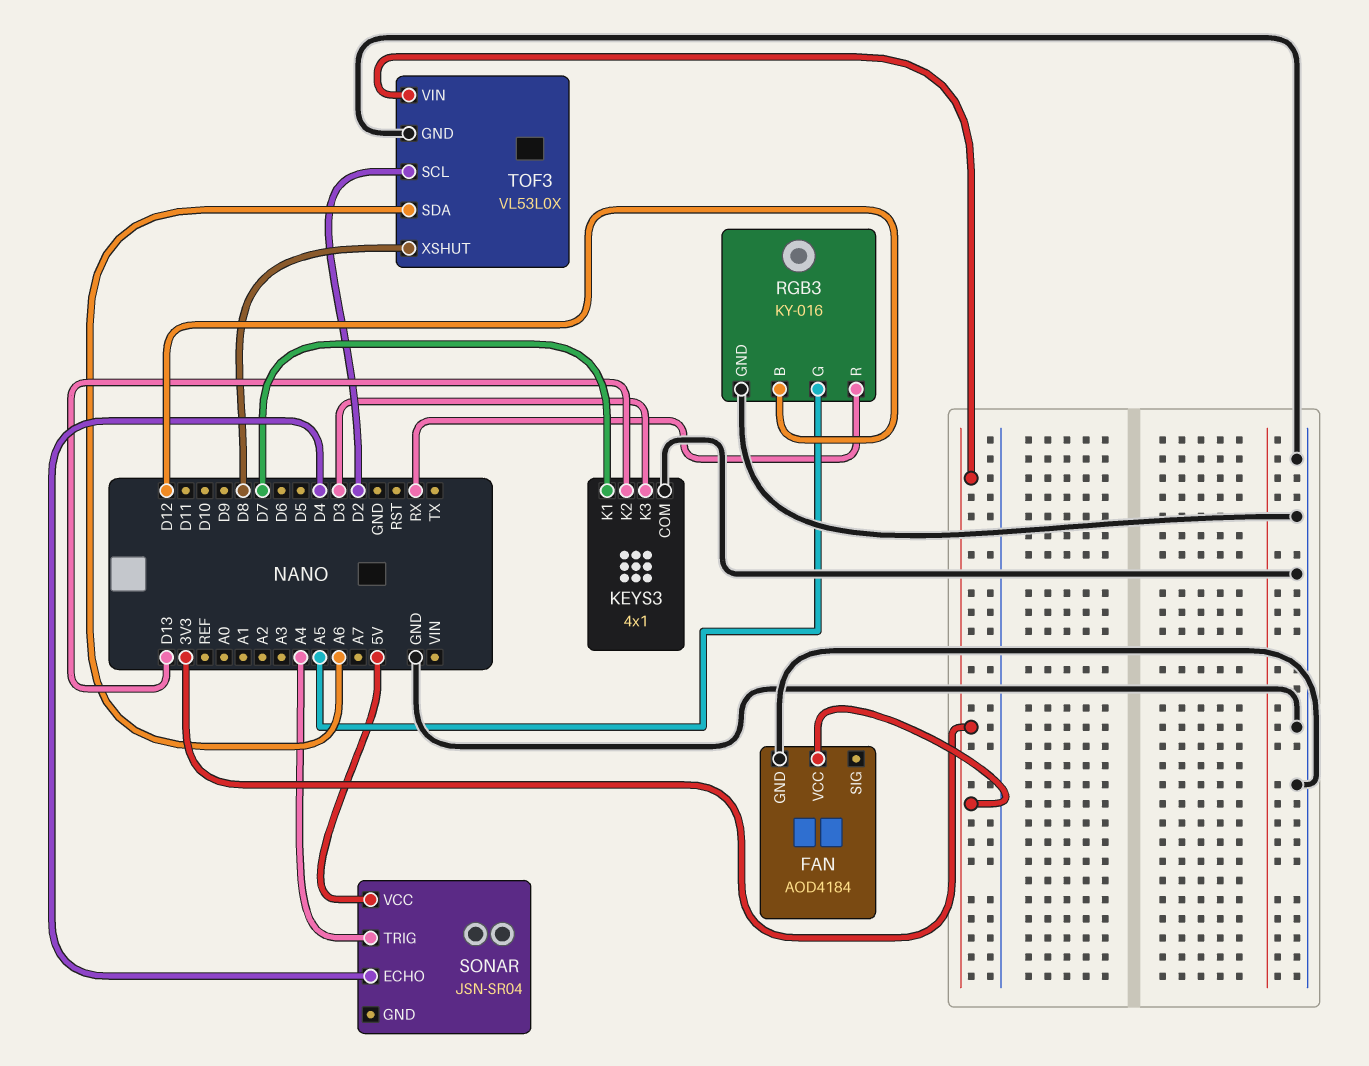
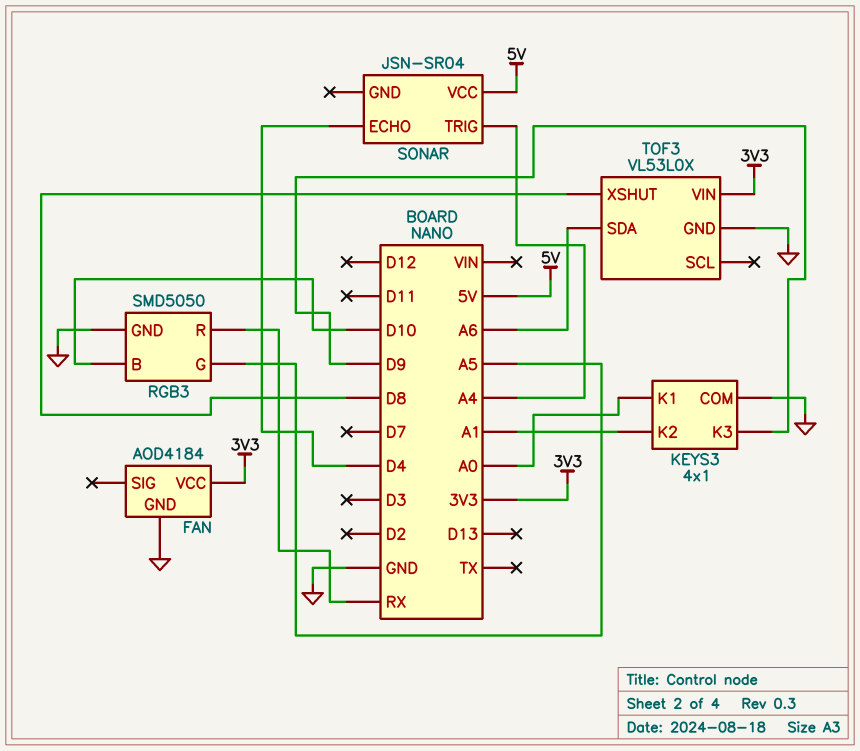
KEYS3 pin K1: D7 -> A0
KEYS3 pin K2: D13 -> A1
KEYS3 pin K3: D3 -> D9
RGB3: KY-016 -> SMD5050
RGB3 pin B: D12 -> D10
TOF3 pin SCL: D2 -> none

